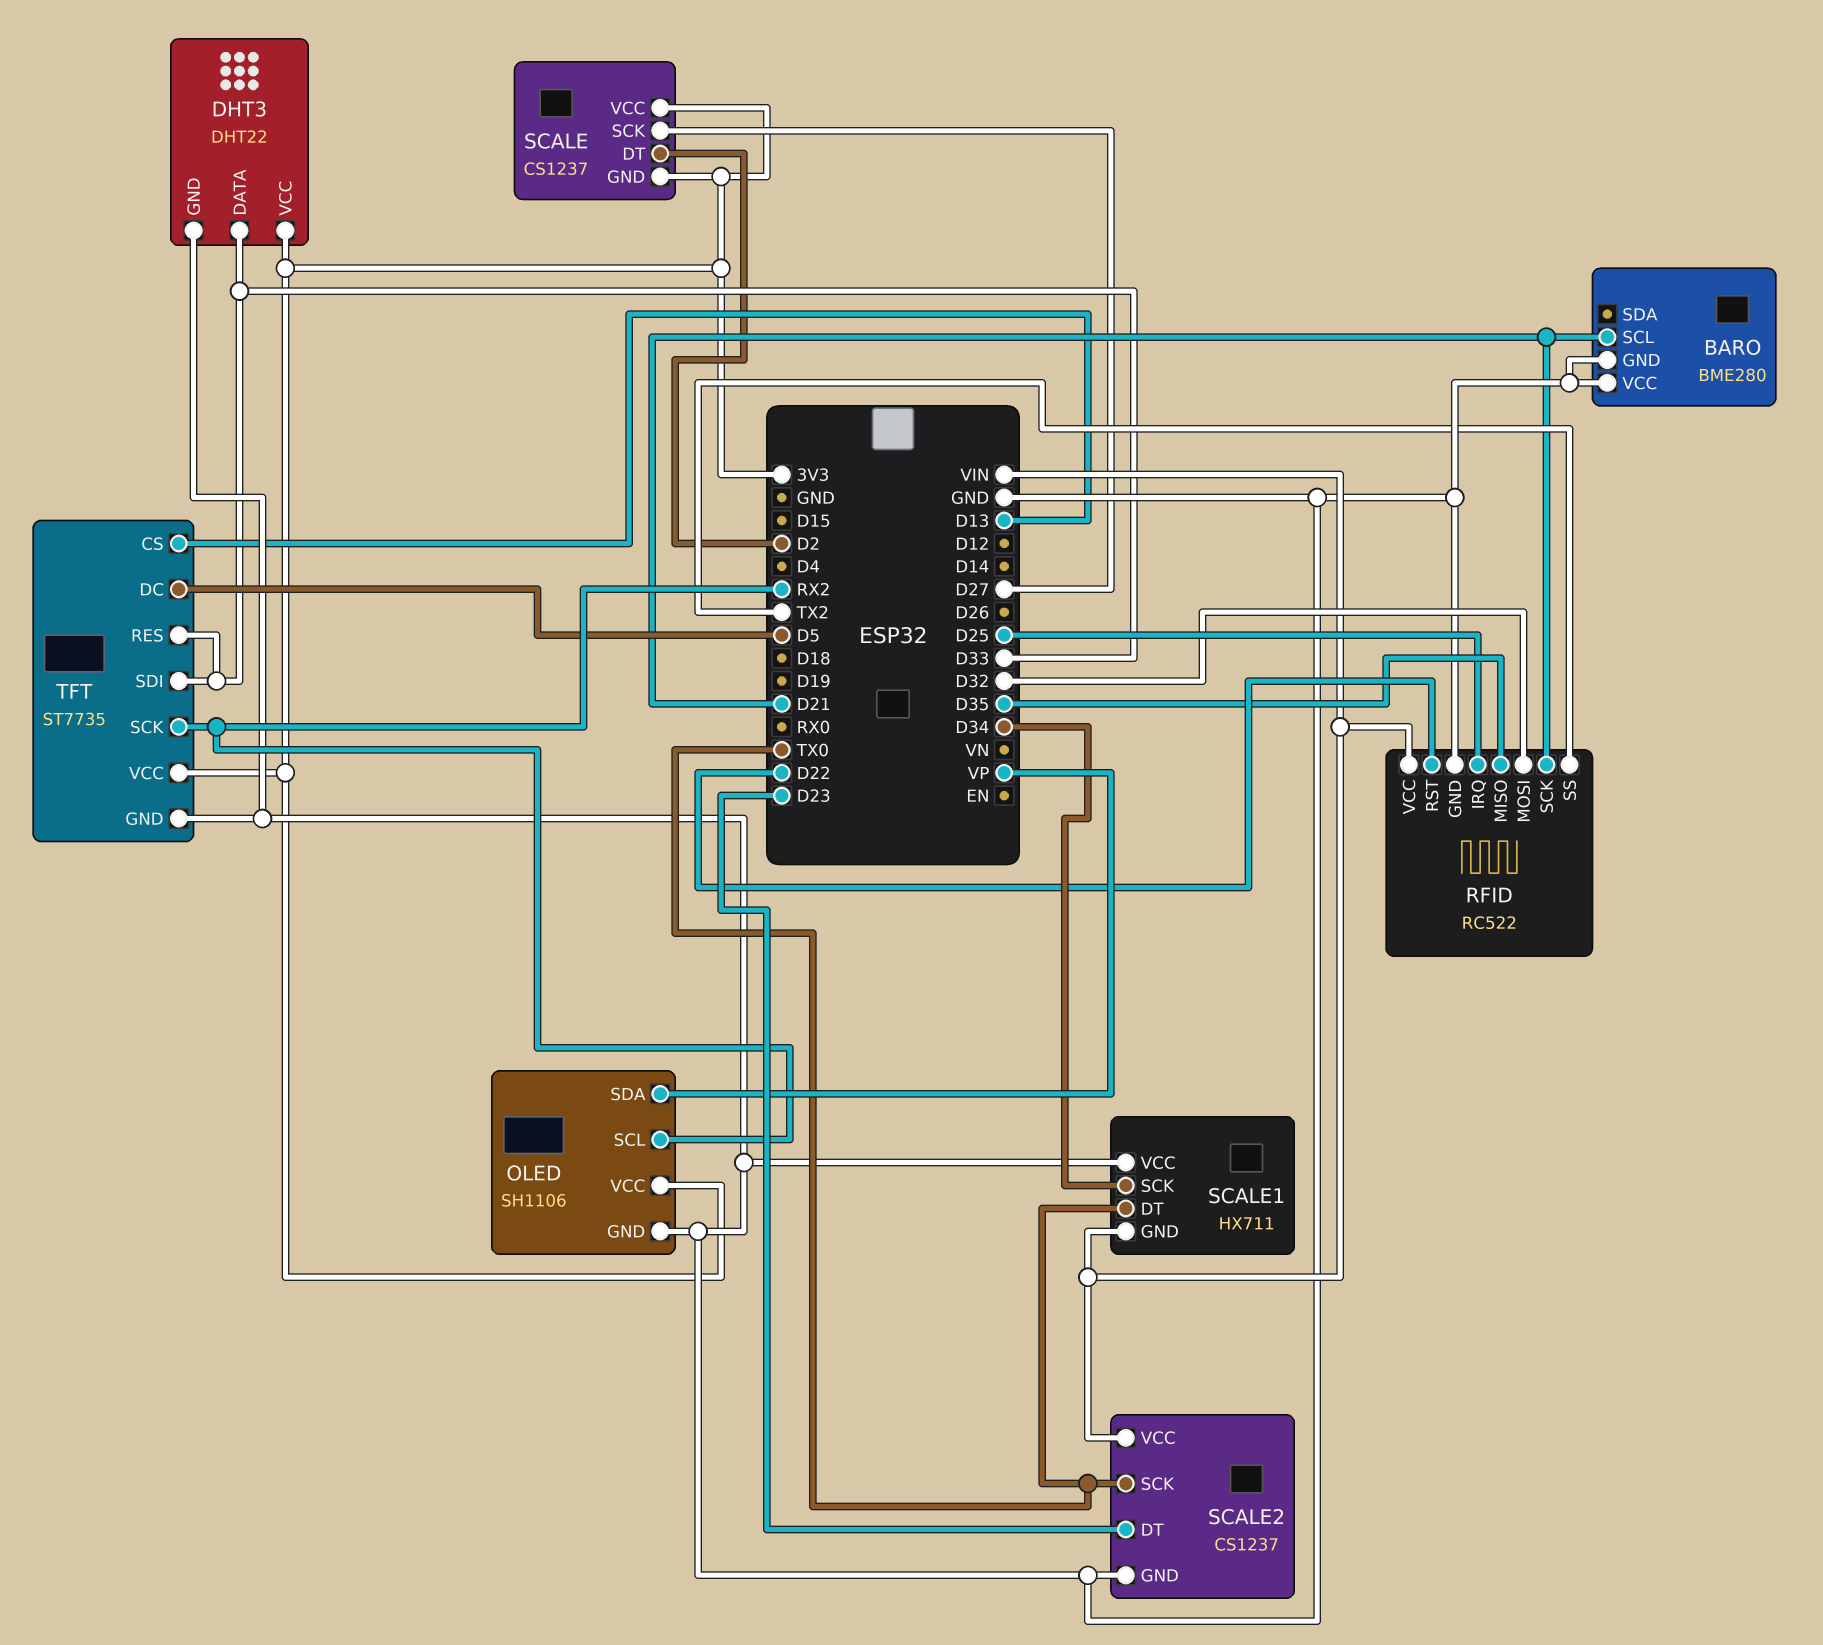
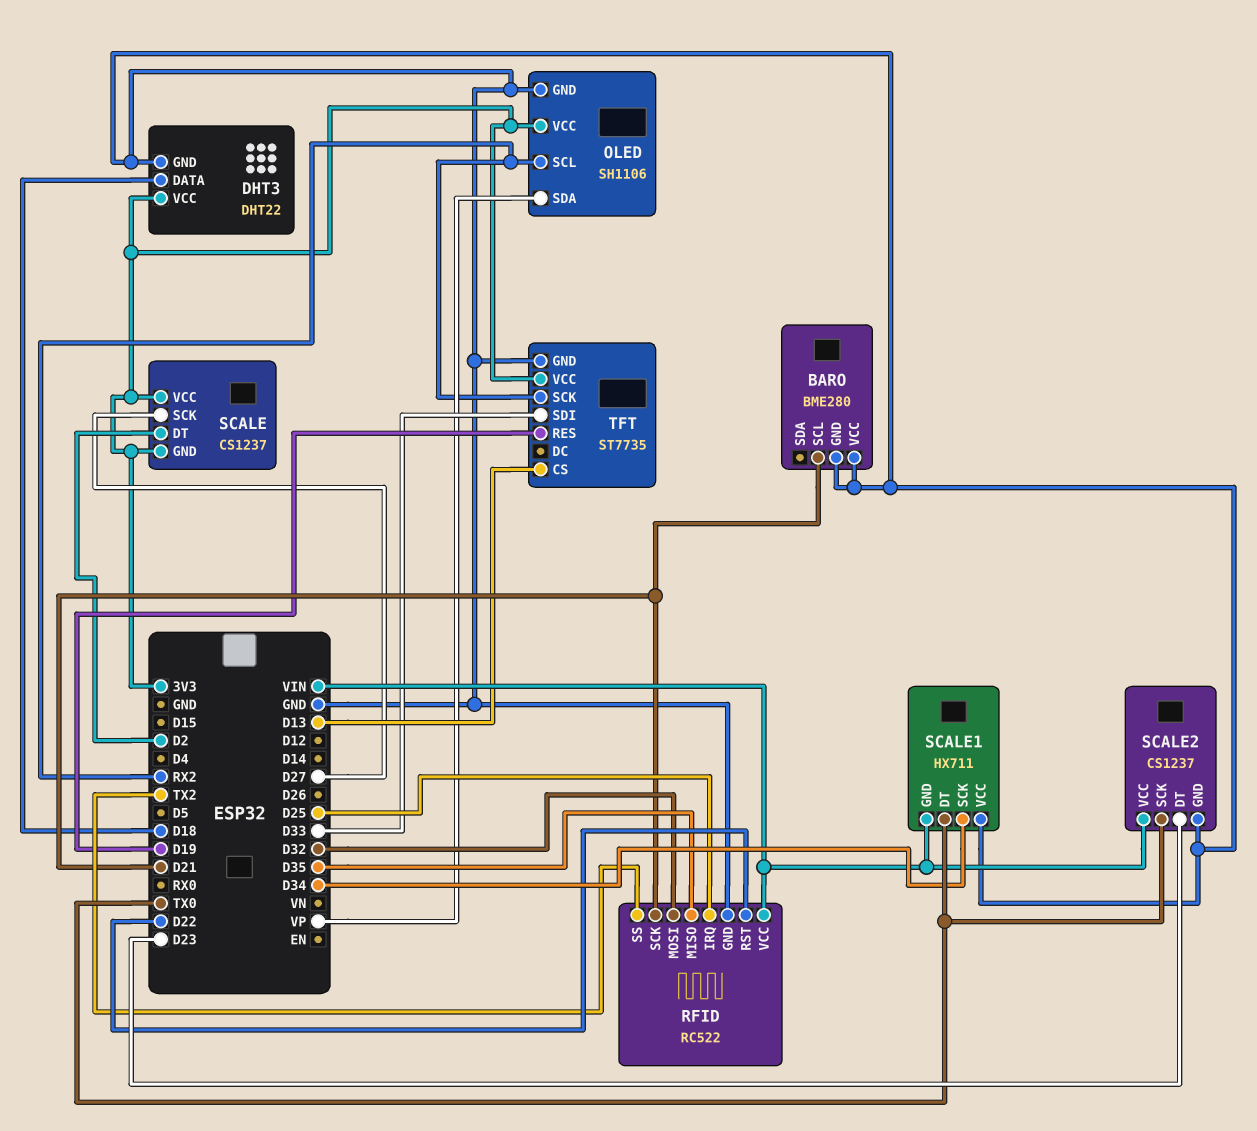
DHT3 pin DATA: D33 -> D18
TFT pin DC: D5 -> none
TFT pin RES: D33 -> D19

